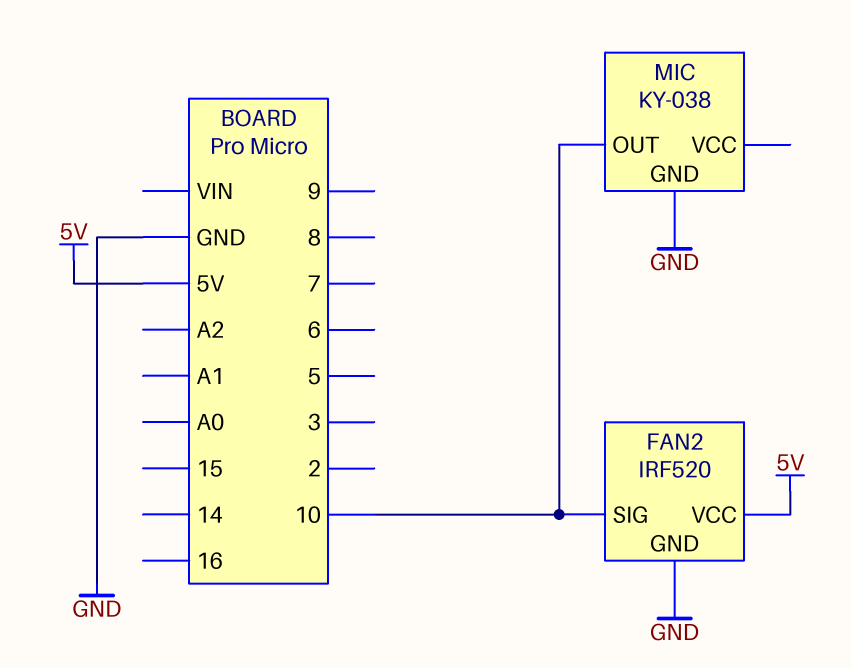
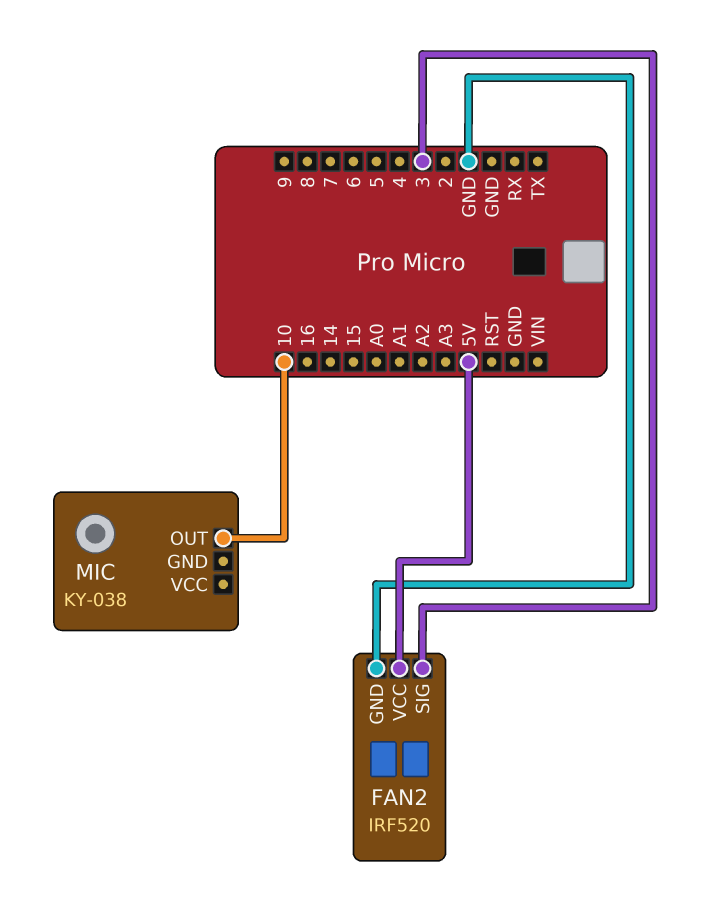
FAN2 pin SIG: 10 -> 3
MIC pin GND: GND -> none

